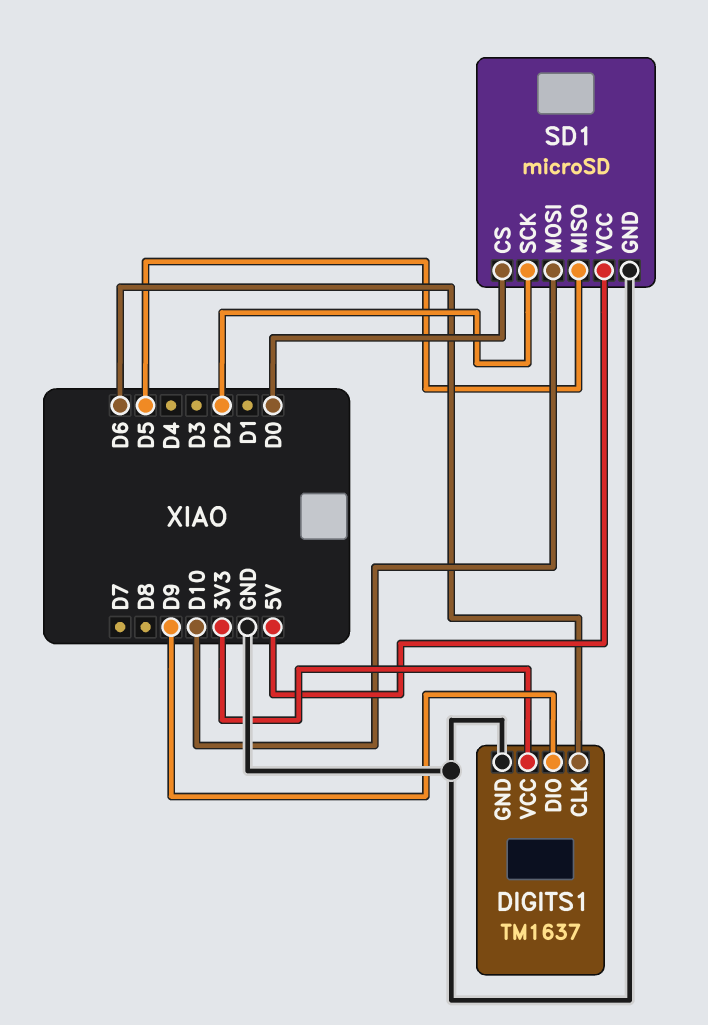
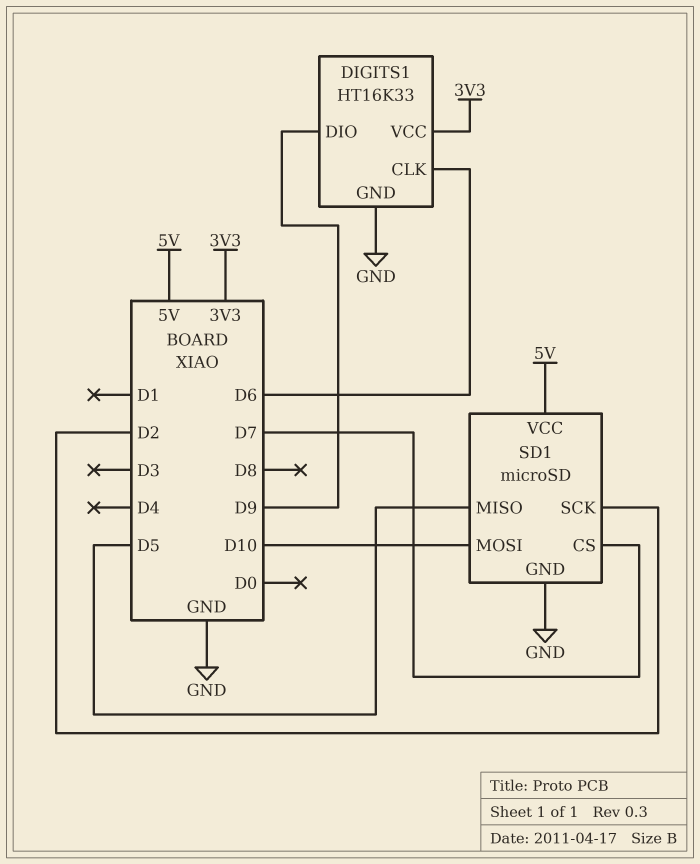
DIGITS1: TM1637 -> HT16K33
SD1 pin CS: D0 -> D7

